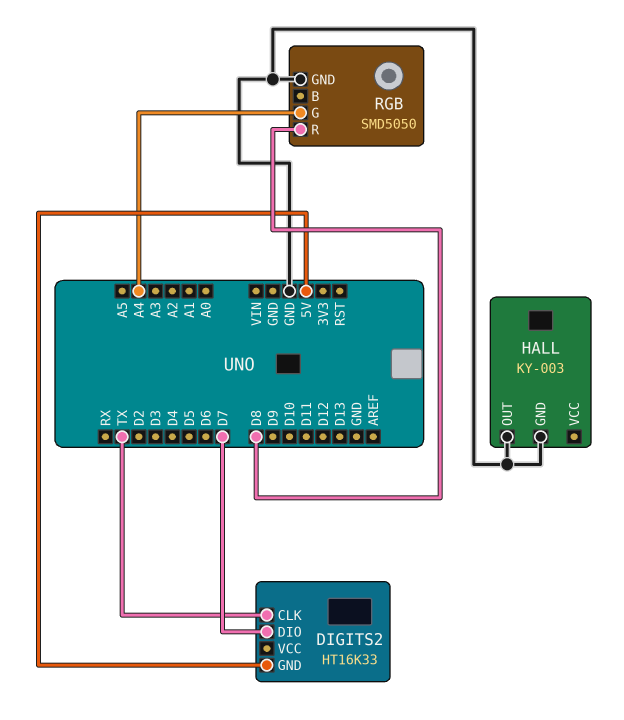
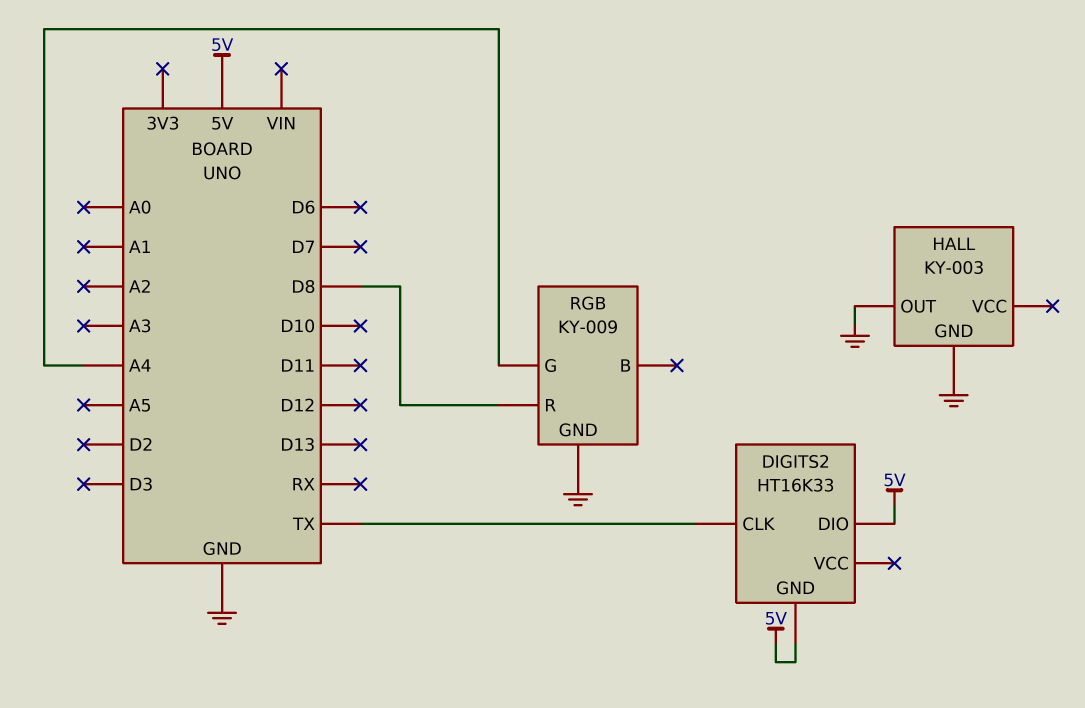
DIGITS2 pin DIO: D7 -> 5V
RGB: SMD5050 -> KY-009

